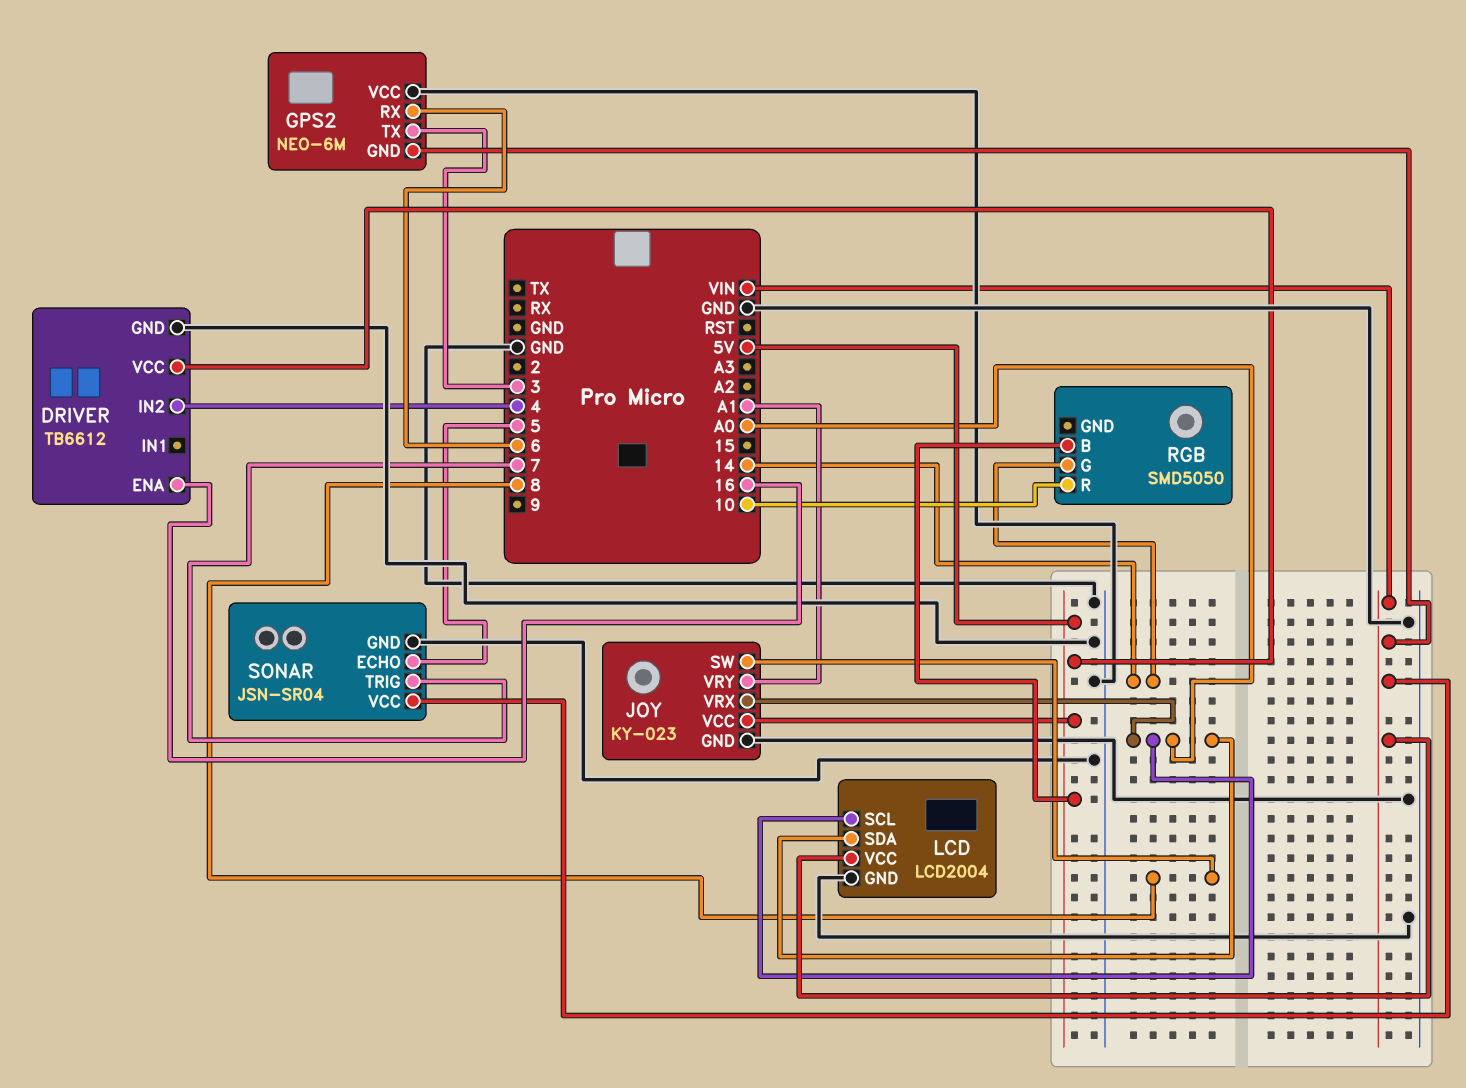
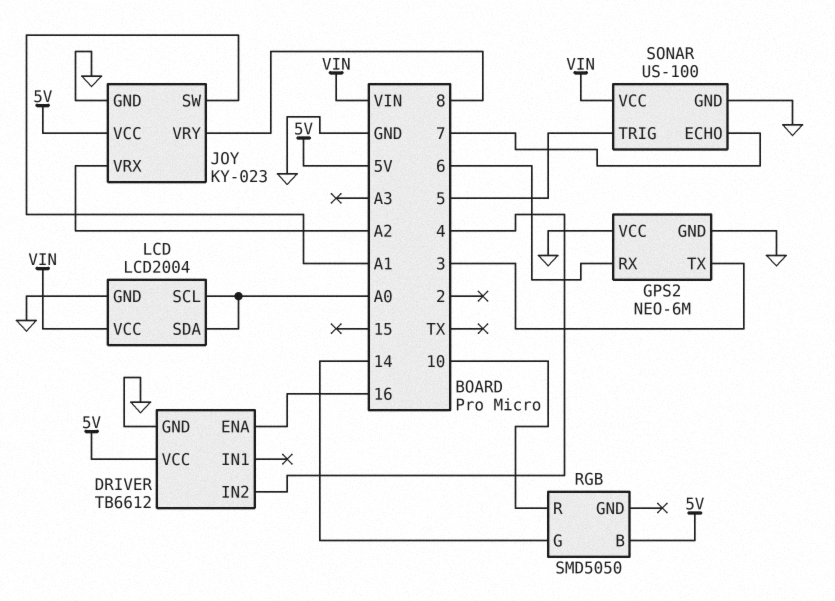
GPS2 pin GND: VIN -> GND
JOY pin SW: 8 -> A1
JOY pin VRX: A0 -> A2
JOY pin VRY: A1 -> 8
SONAR: JSN-SR04 -> US-100
SONAR pin ECHO: 5 -> 7
SONAR pin TRIG: 7 -> 5

